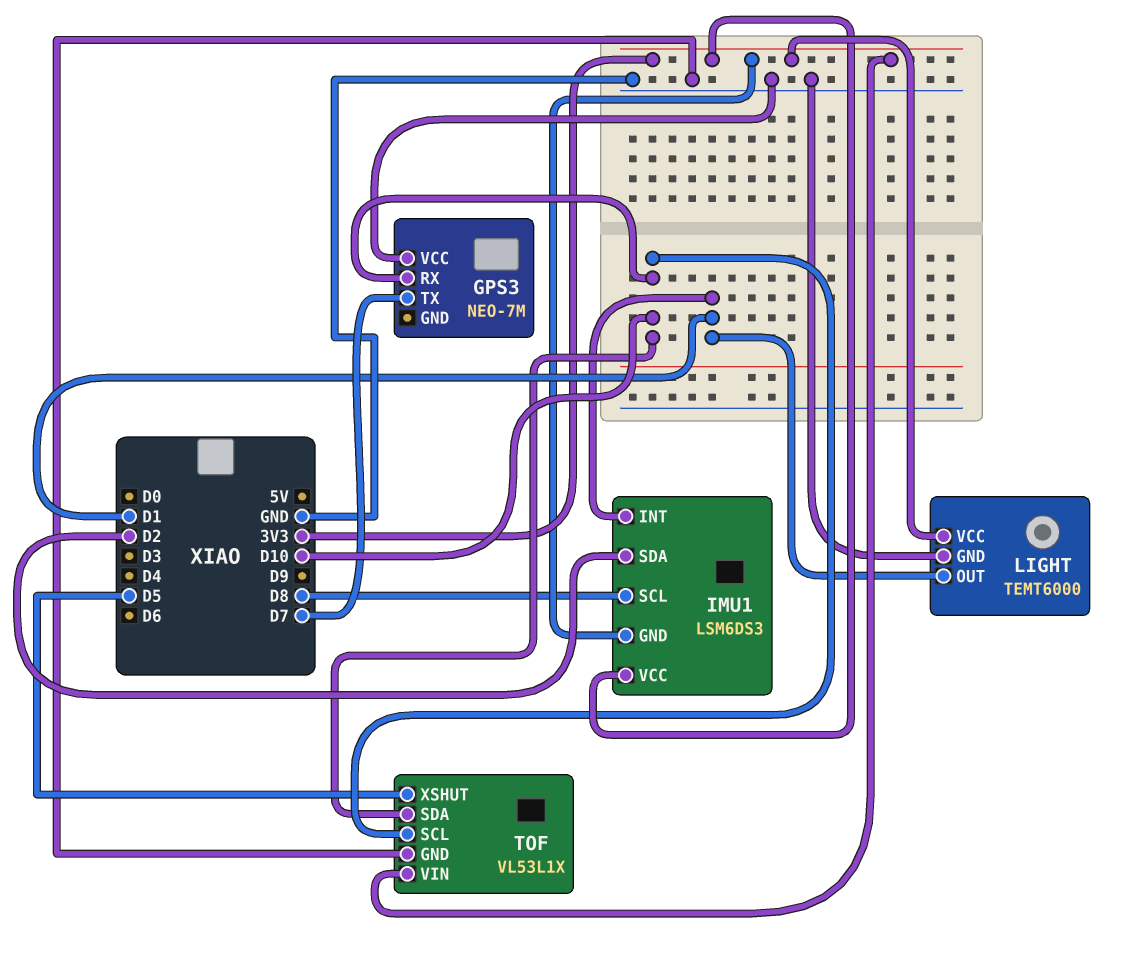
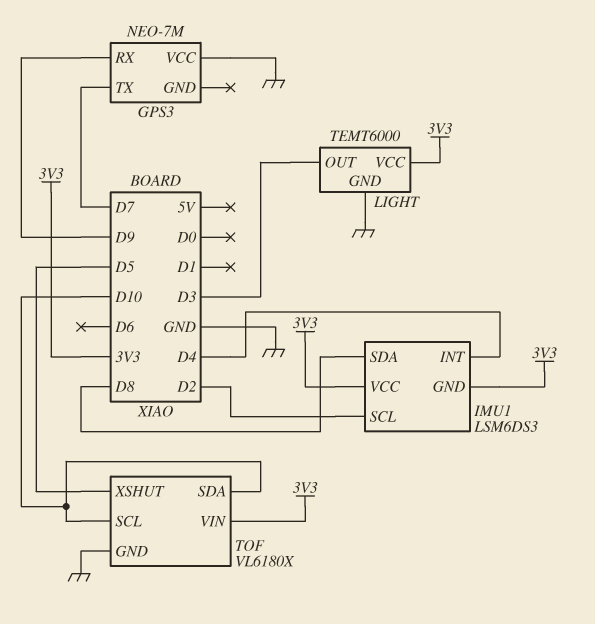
GPS3 pin RX: D10 -> D9
IMU1 pin INT: D1 -> D4
IMU1 pin SCL: D8 -> D2
IMU1 pin SDA: D2 -> D8
LIGHT pin OUT: D1 -> D3
TOF: VL53L1X -> VL6180X

